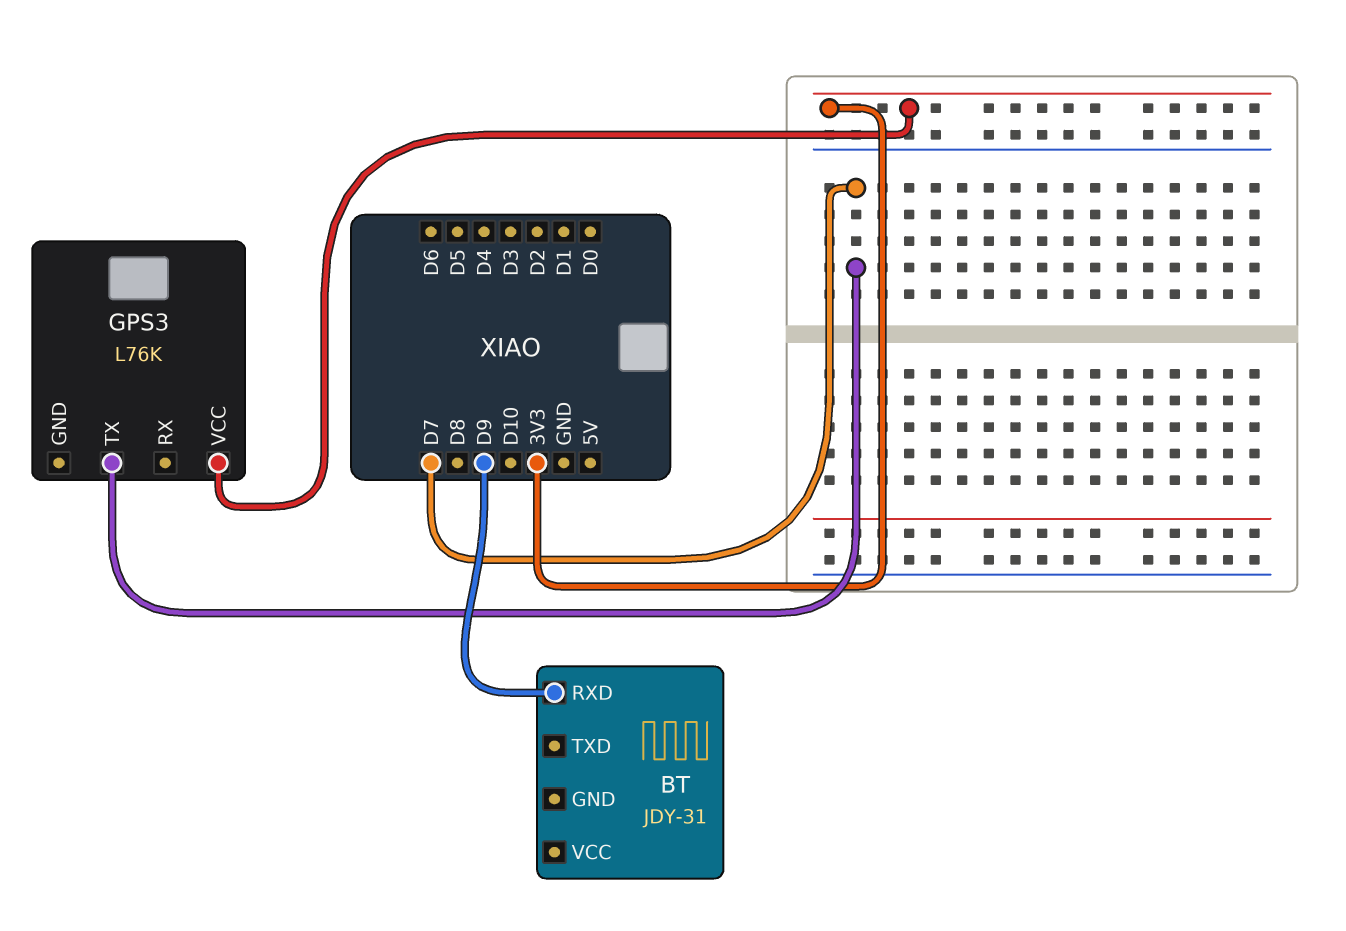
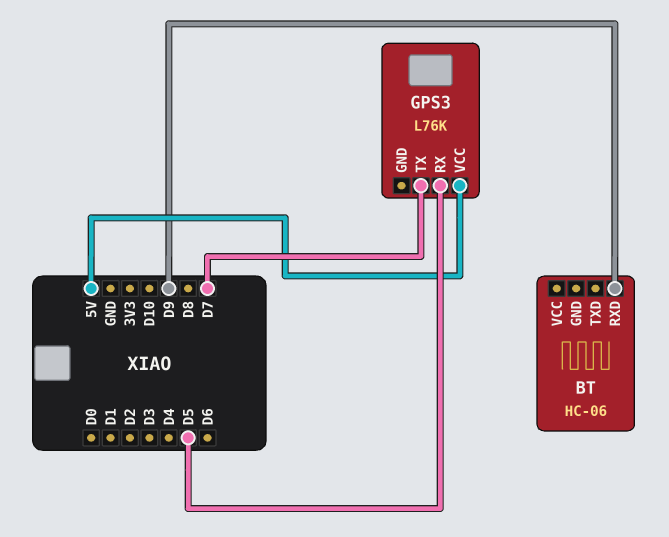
BT: JDY-31 -> HC-06
GPS3 pin RX: none -> D5
GPS3 pin VCC: 3V3 -> 5V

